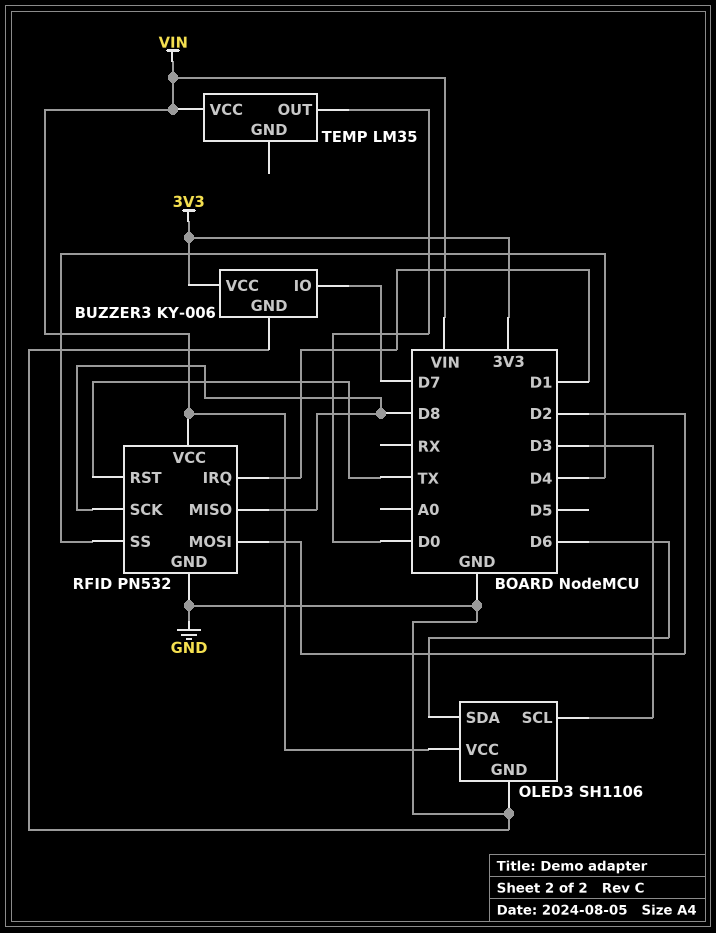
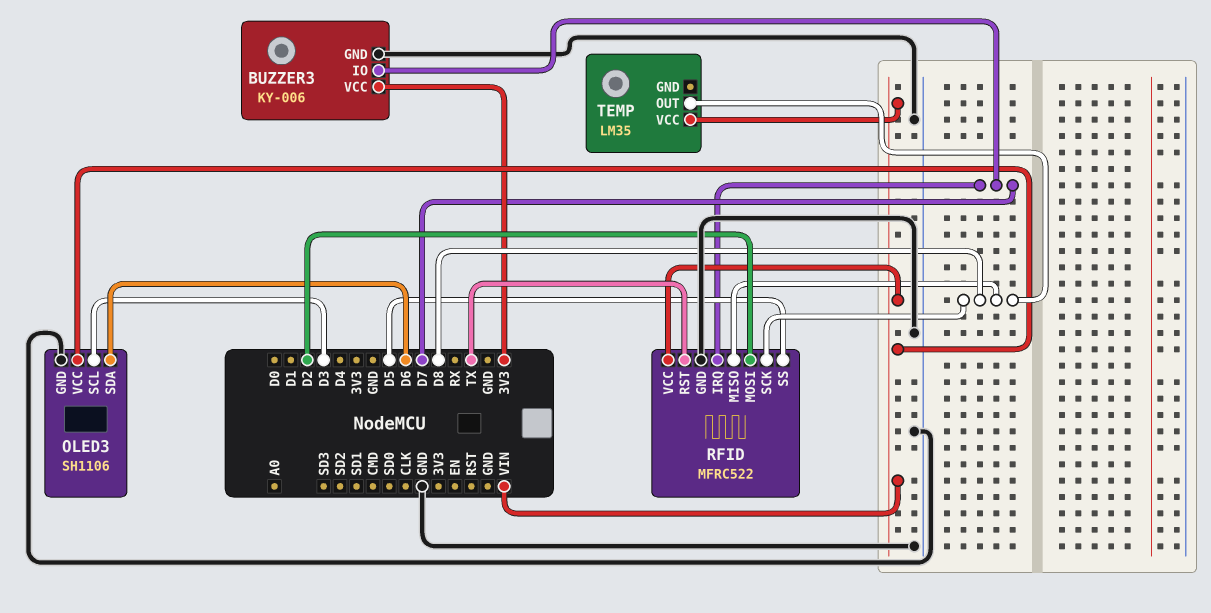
RFID: PN532 -> MFRC522
RFID pin IRQ: D1 -> D7
RFID pin SS: D4 -> D5
TEMP pin OUT: D0 -> D8

